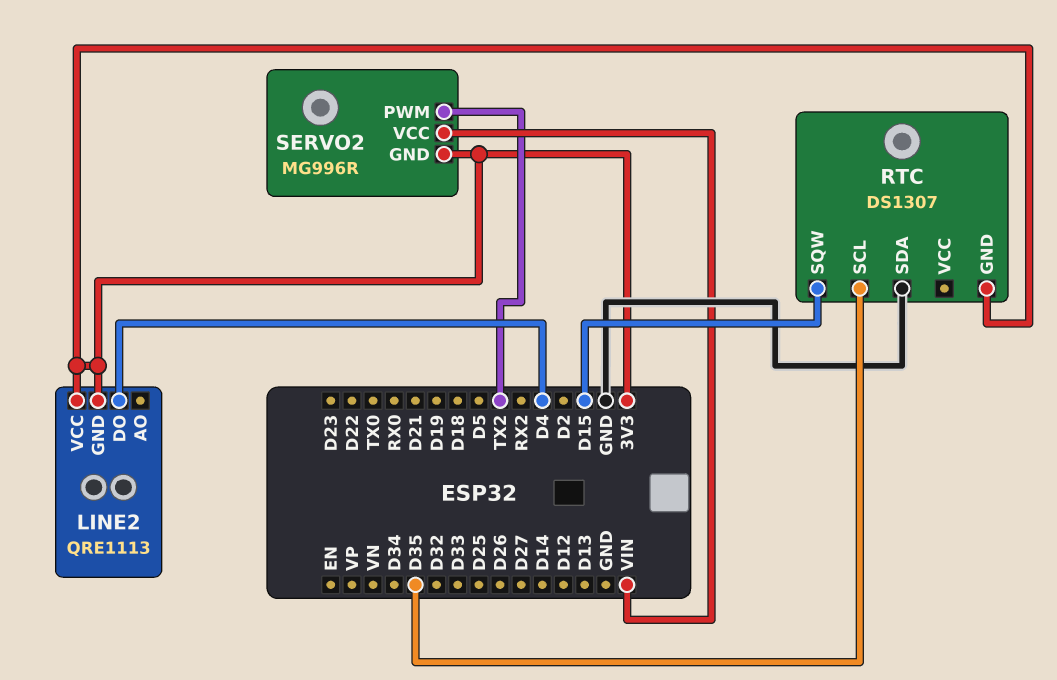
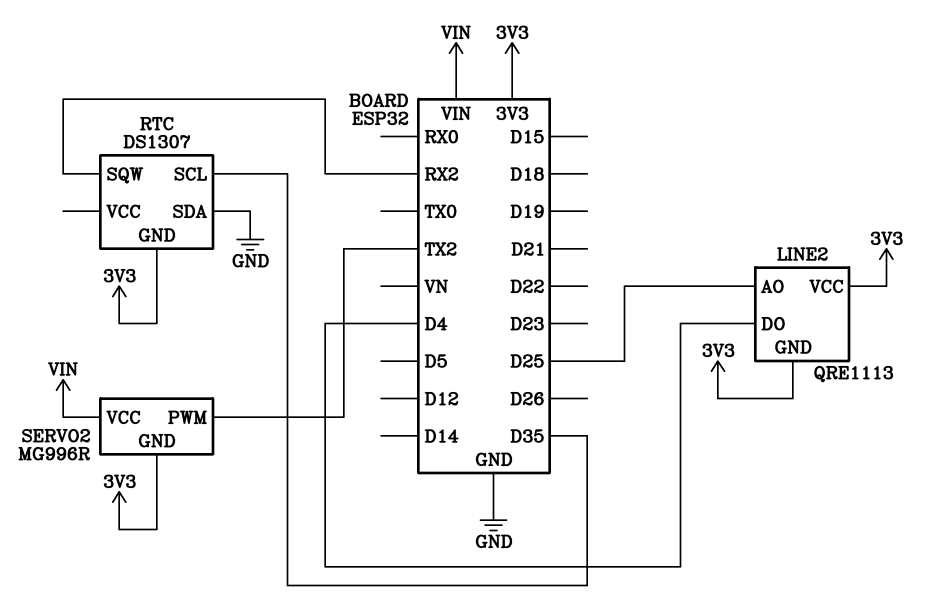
LINE2 pin AO: none -> D25
RTC pin SQW: D15 -> RX2

